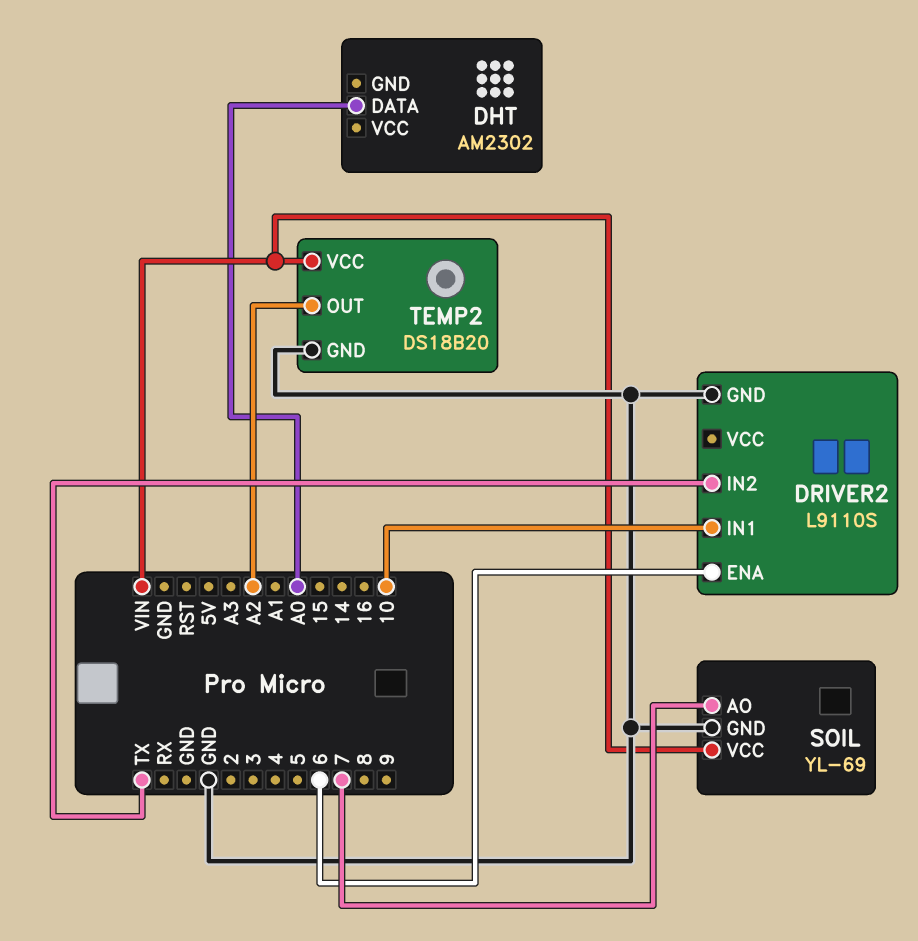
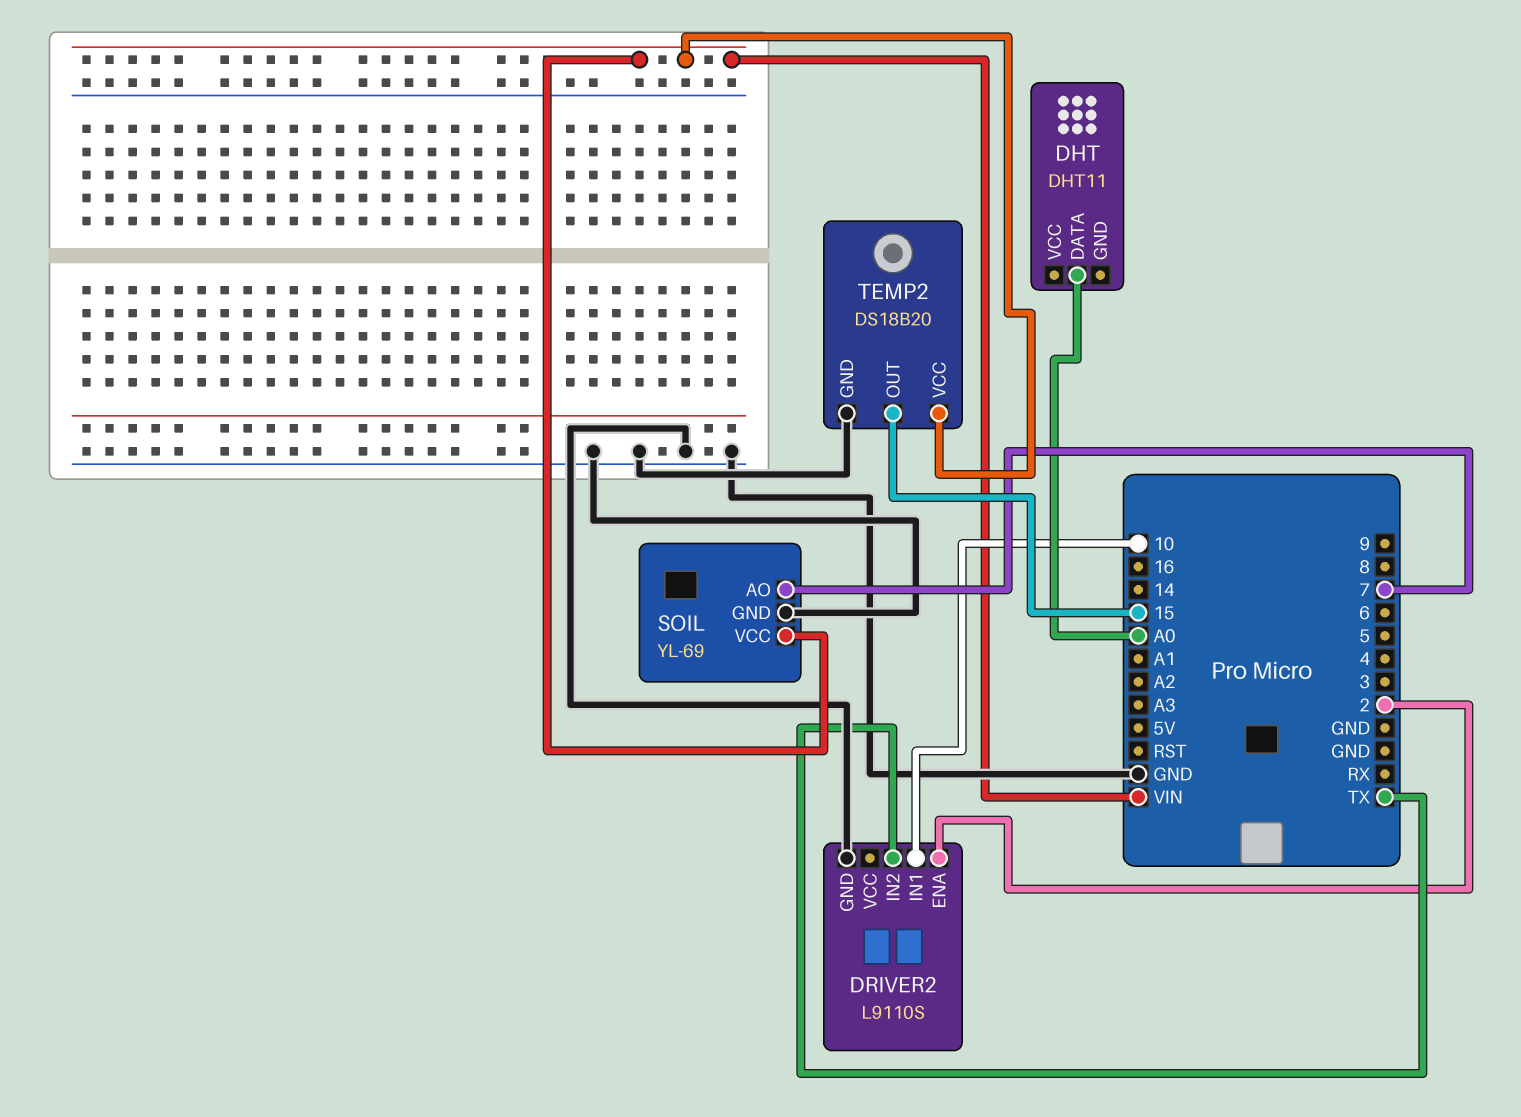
DHT: AM2302 -> DHT11
DRIVER2 pin ENA: 6 -> 2
TEMP2 pin OUT: A2 -> 15

